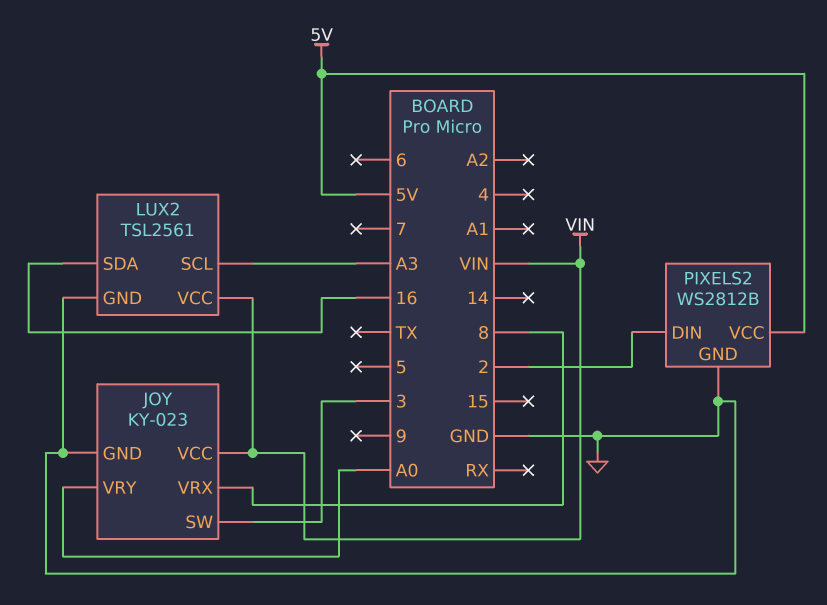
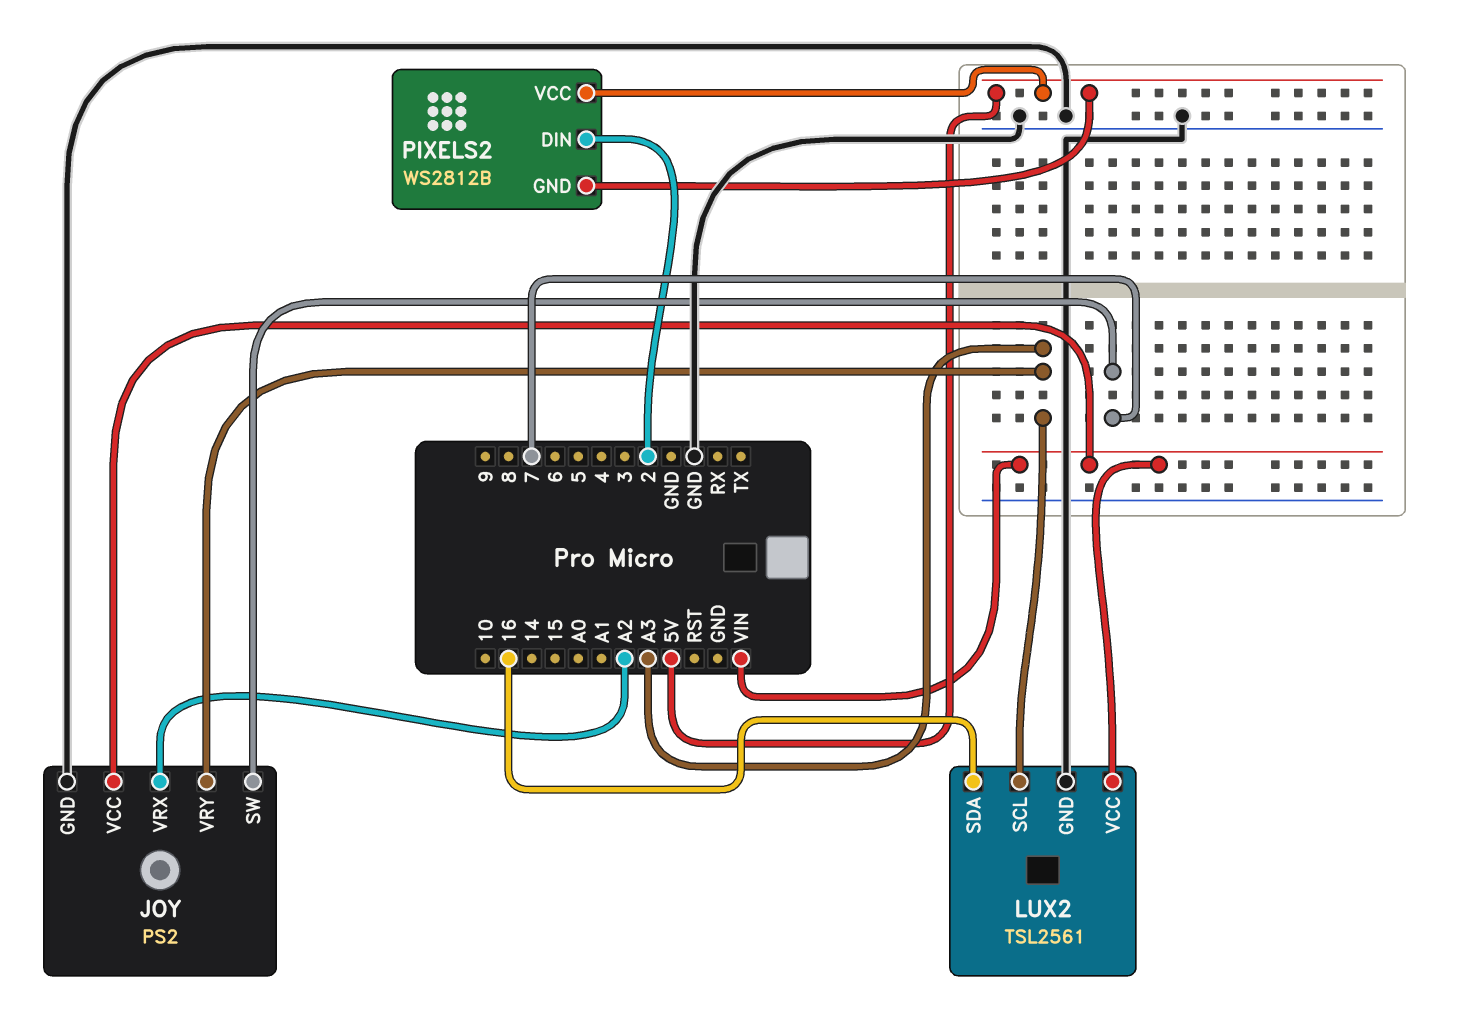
JOY: KY-023 -> PS2
JOY pin SW: 3 -> 7
JOY pin VRX: 8 -> A2
JOY pin VRY: A0 -> A3
PIXELS2 pin GND: GND -> 5V

